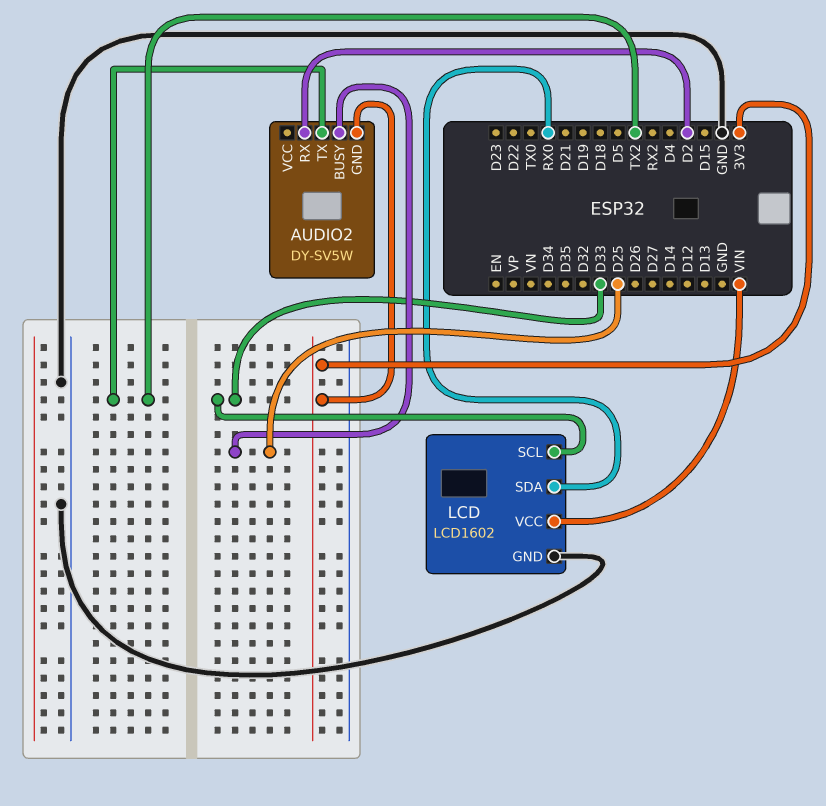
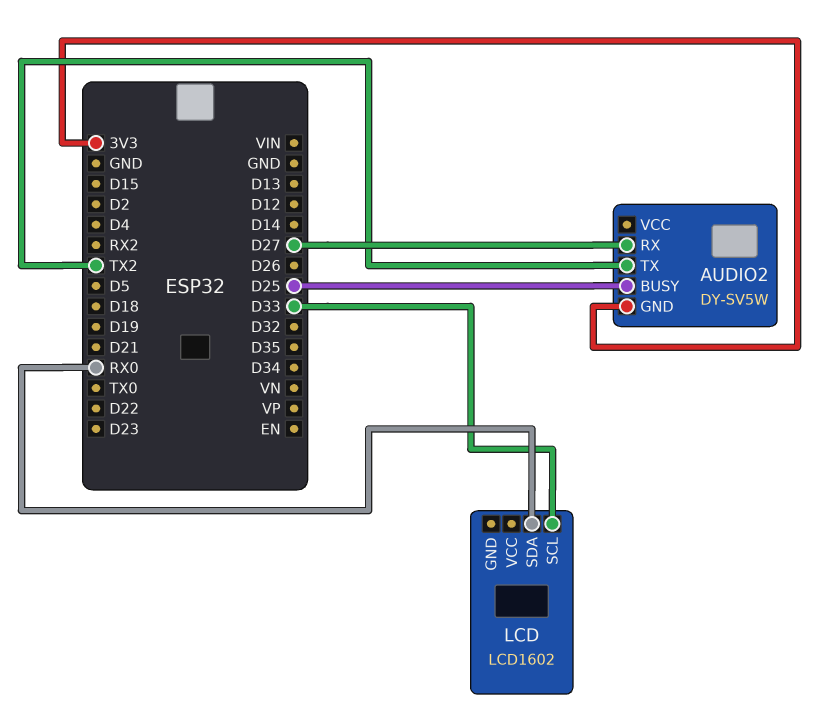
AUDIO2 pin RX: D2 -> D27
LCD pin GND: GND -> none
LCD pin VCC: VIN -> none

